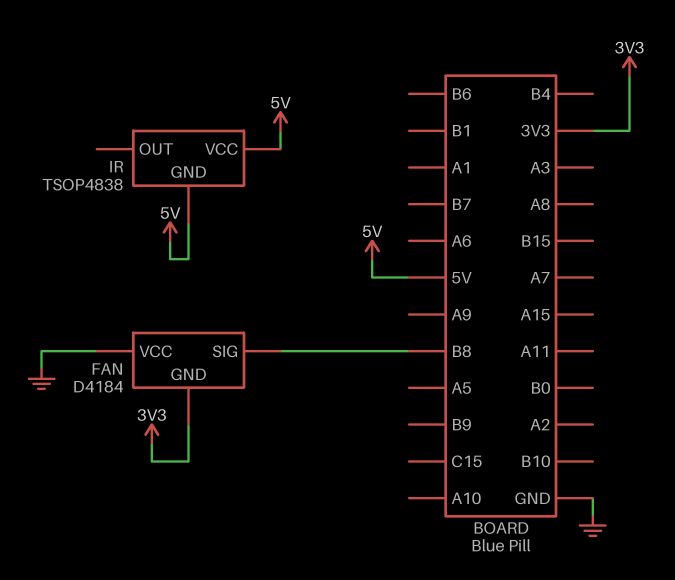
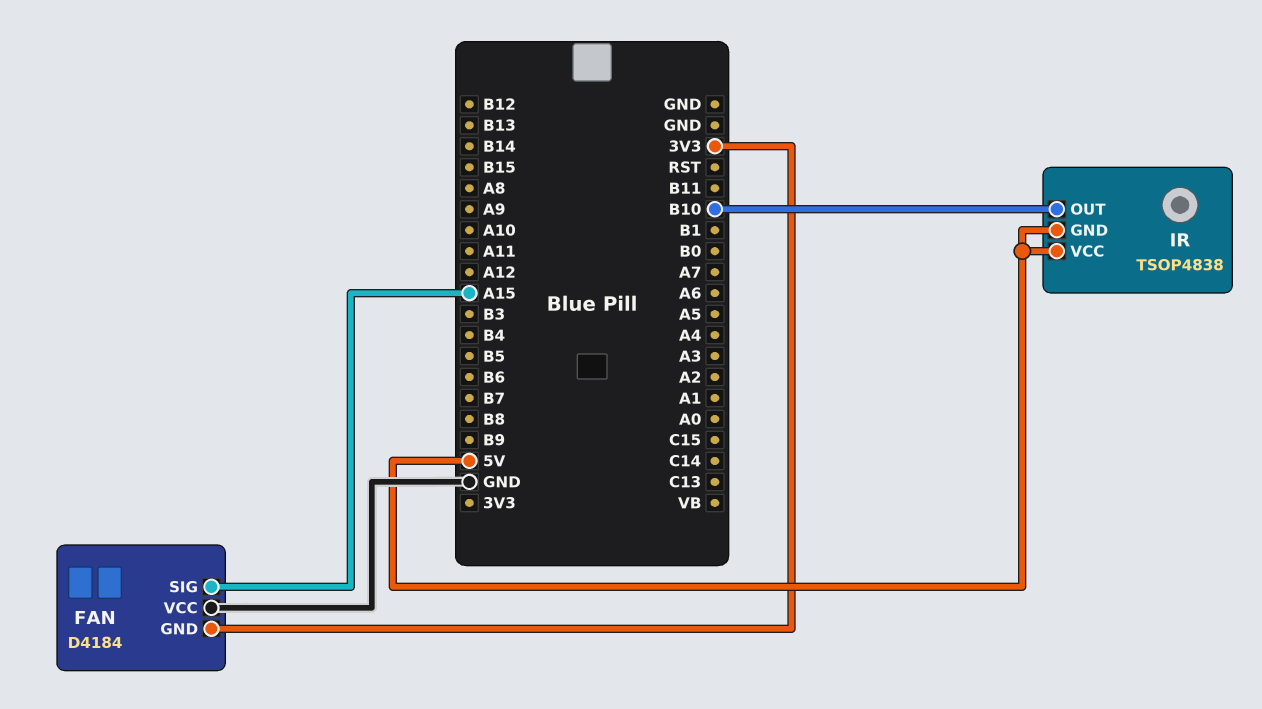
FAN pin SIG: B8 -> A15
IR pin OUT: none -> B10

